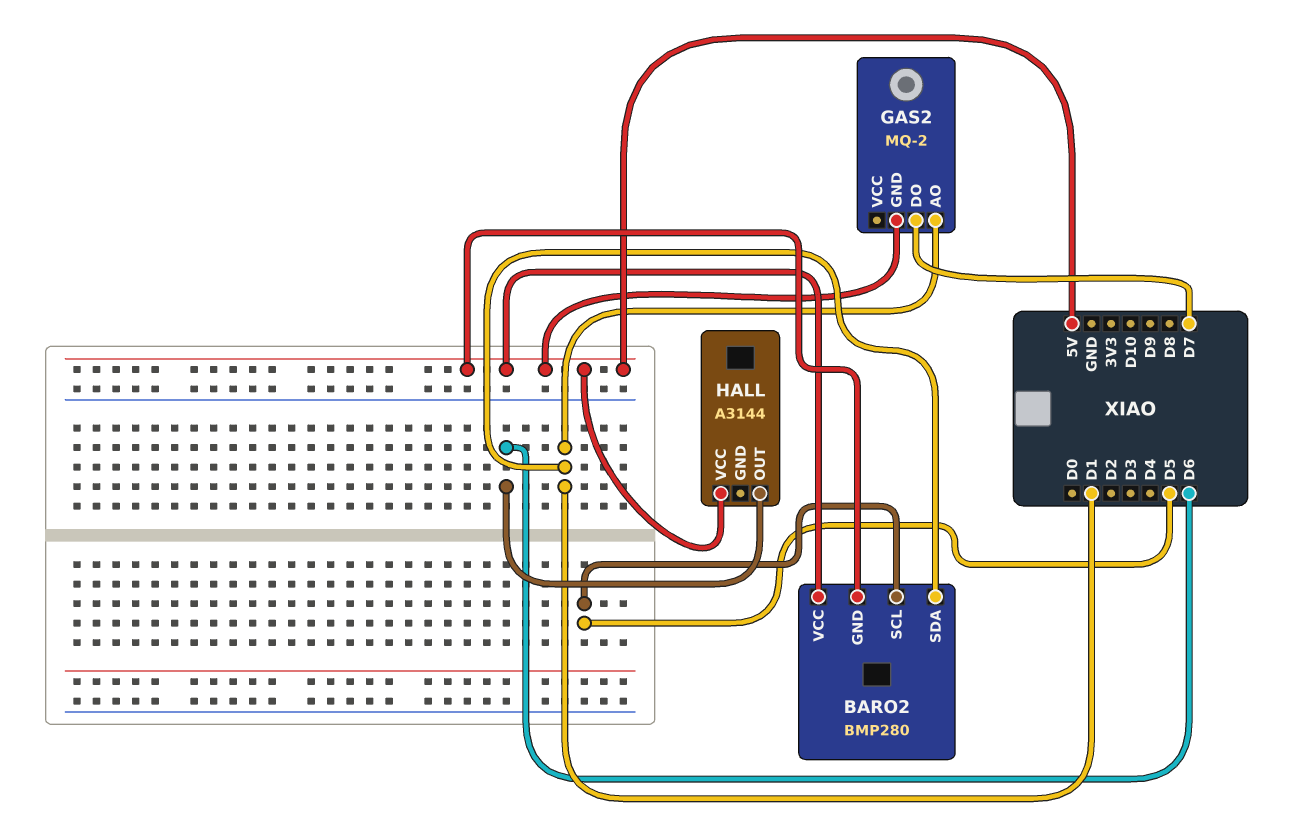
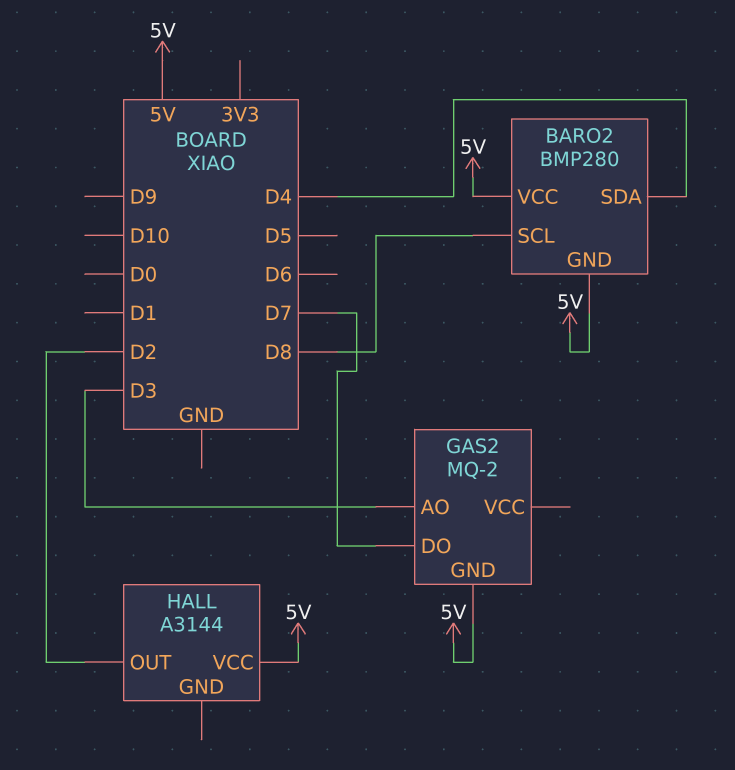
BARO2 pin SCL: D5 -> D8
BARO2 pin SDA: D1 -> D4
GAS2 pin AO: D1 -> D3
HALL pin OUT: D6 -> D2

